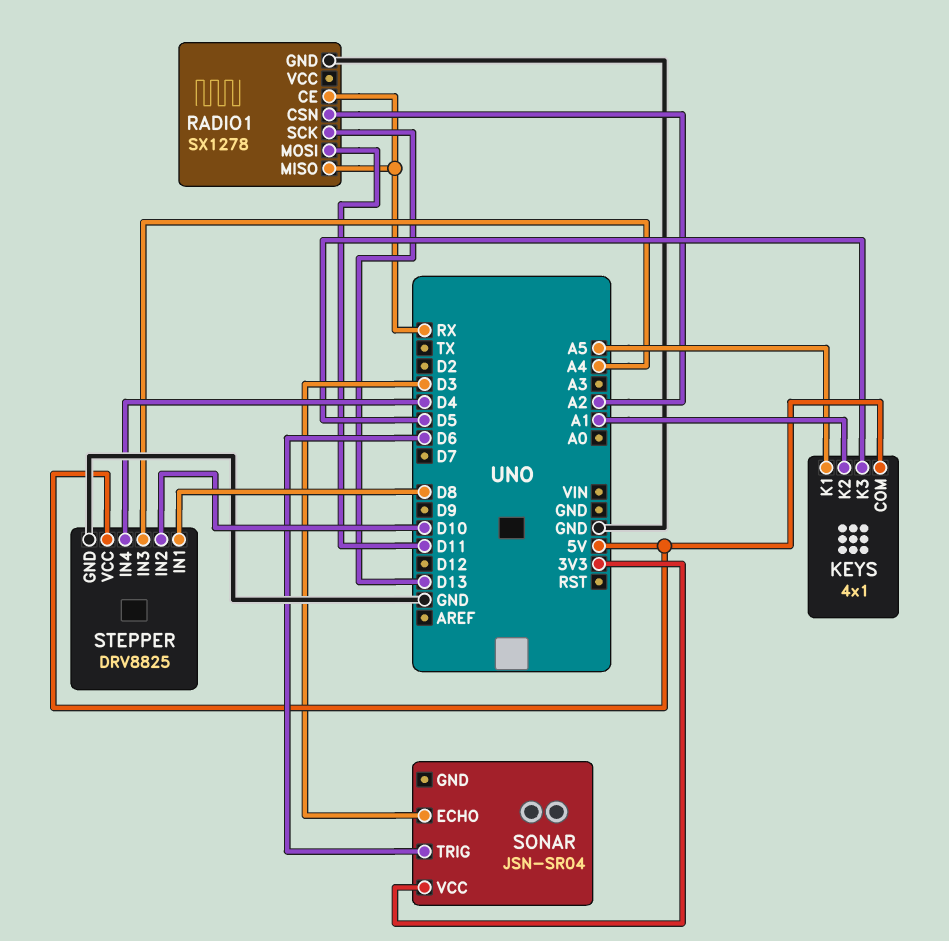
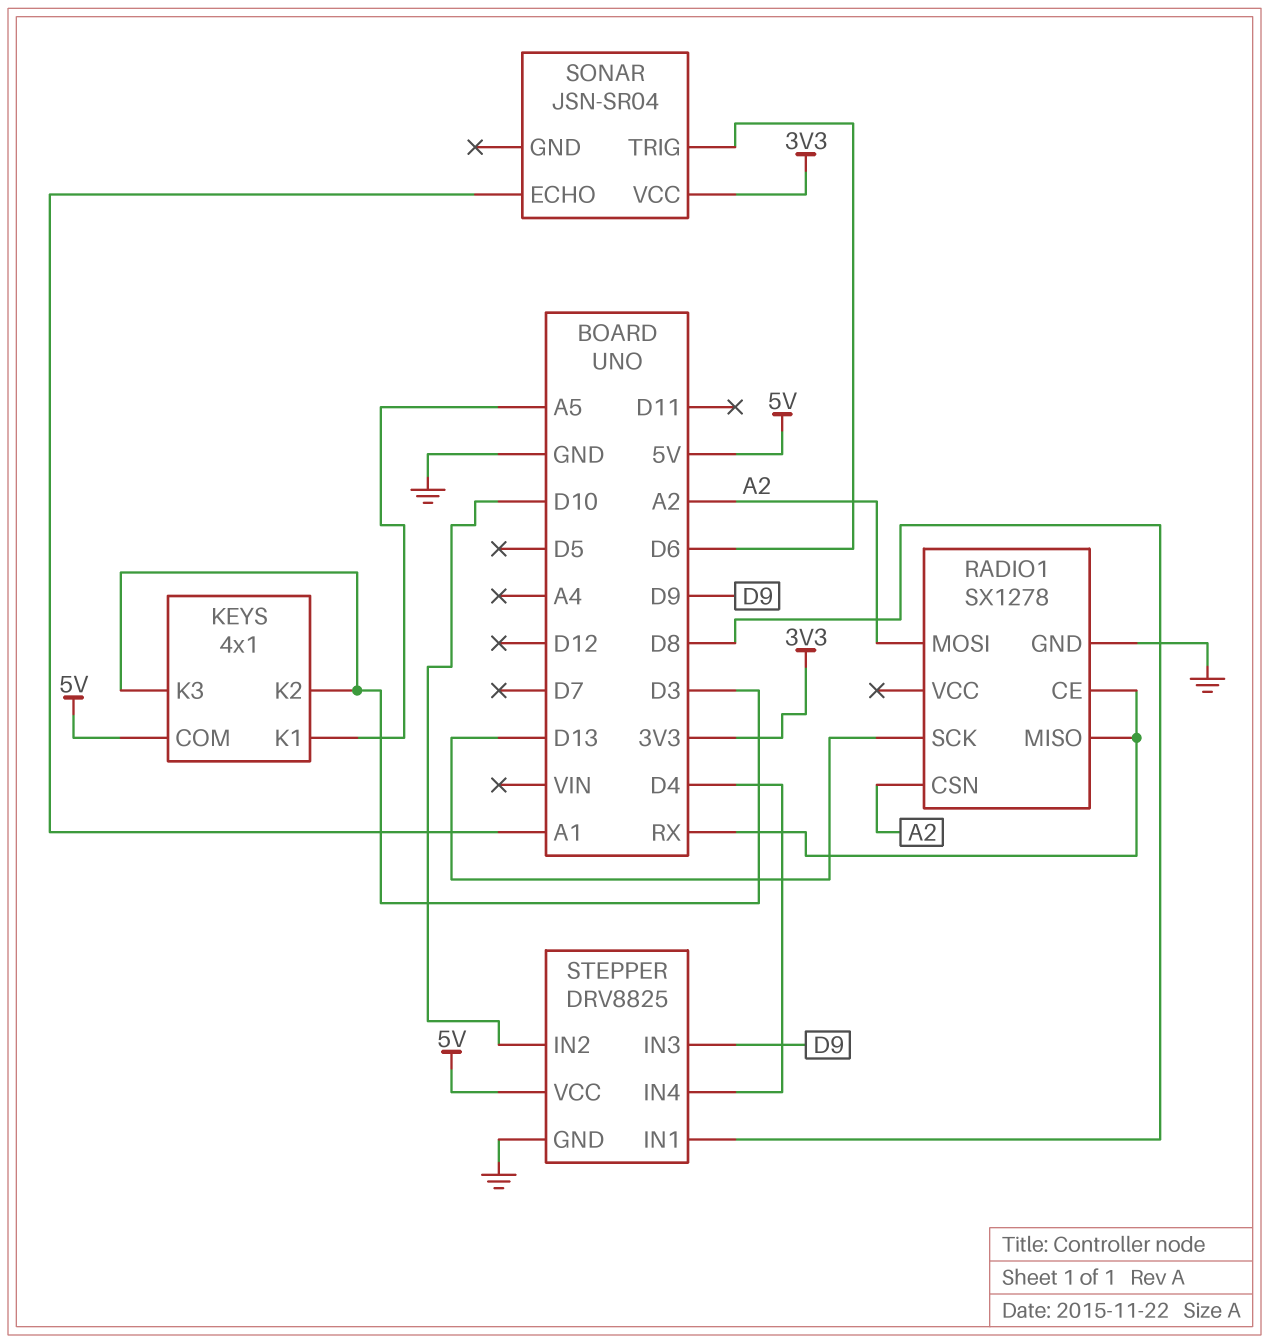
KEYS pin K2: A1 -> D3
KEYS pin K3: D5 -> D3
RADIO1 pin MOSI: D11 -> A2
SONAR pin ECHO: D3 -> A1
STEPPER pin IN3: A4 -> D9

